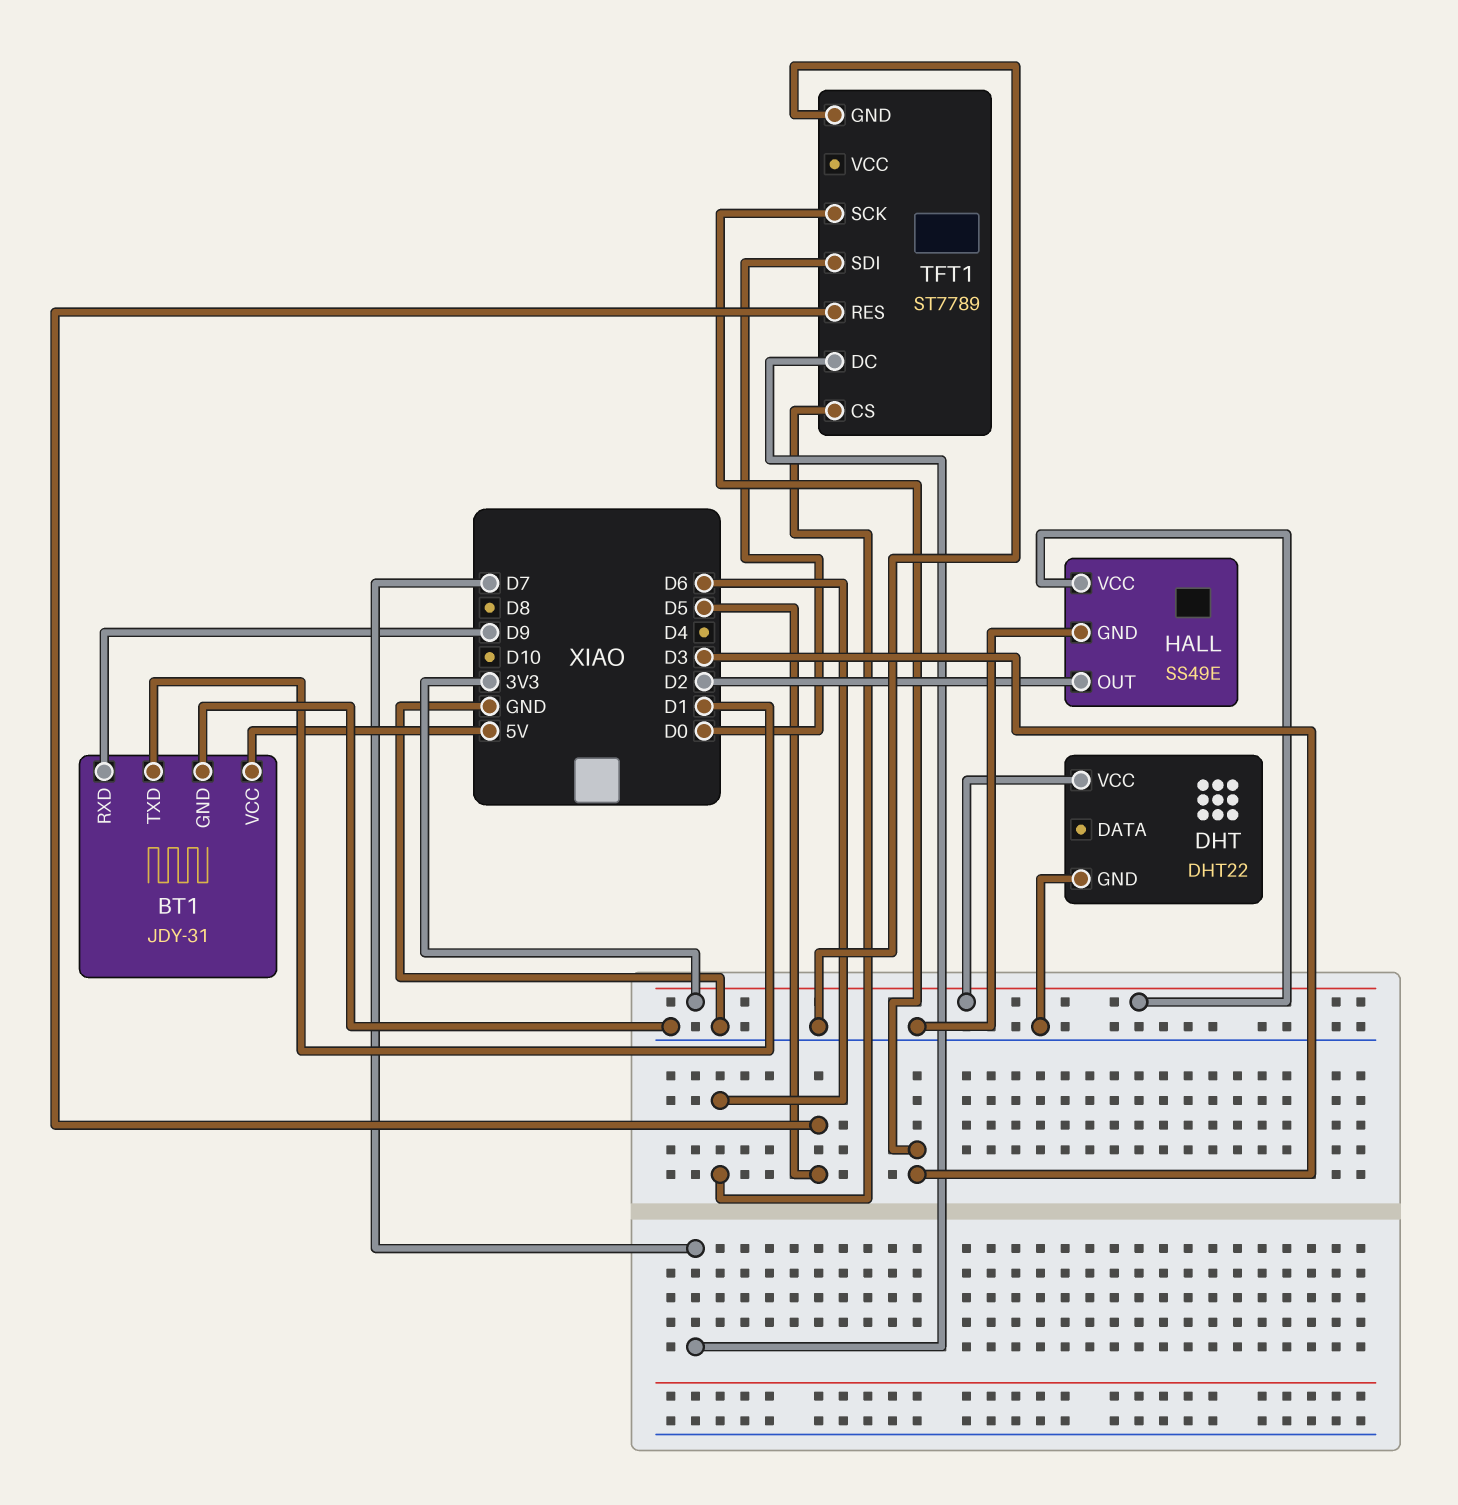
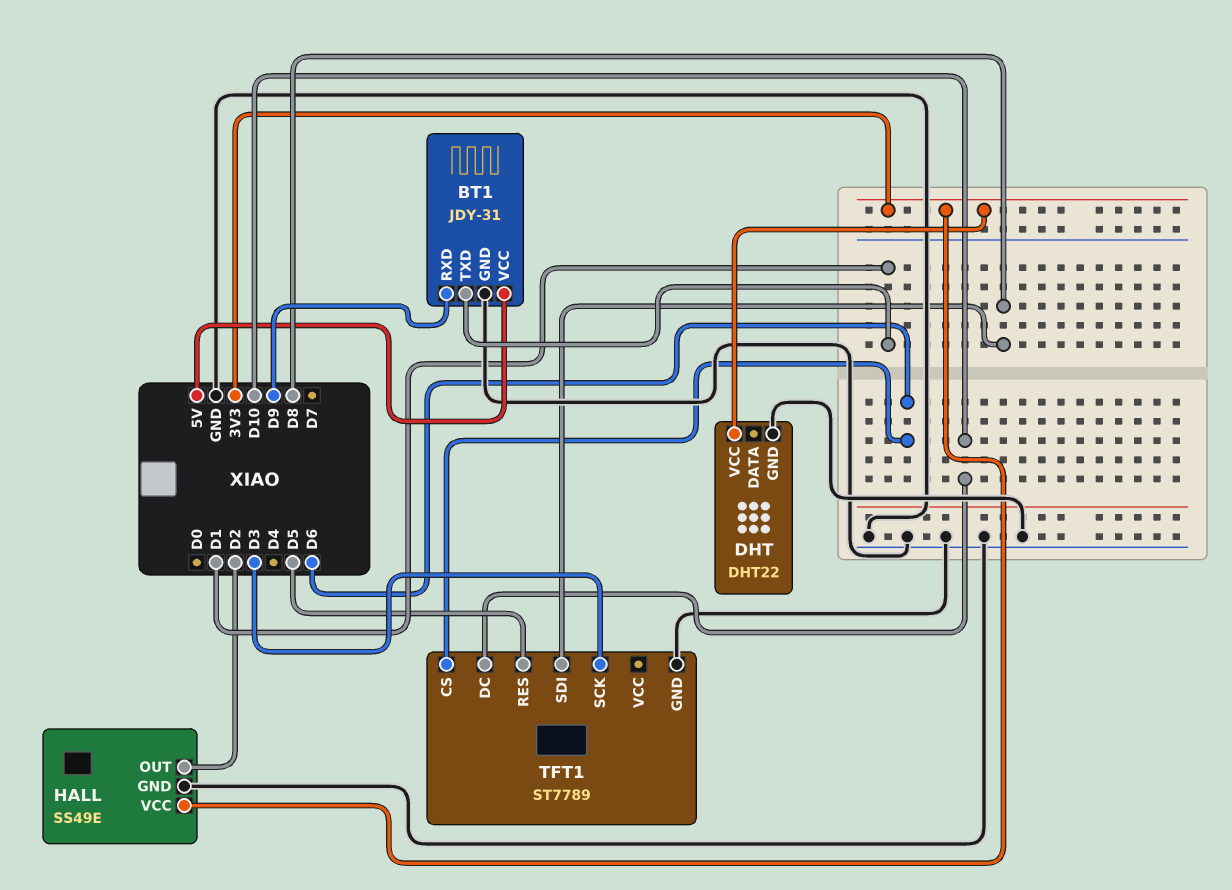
TFT1 pin DC: D7 -> D10
TFT1 pin SDI: D0 -> D8

